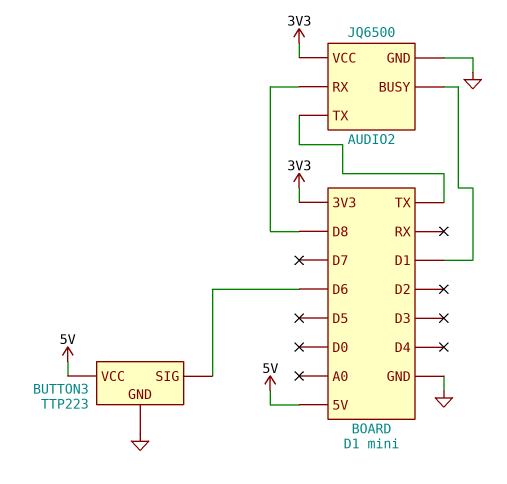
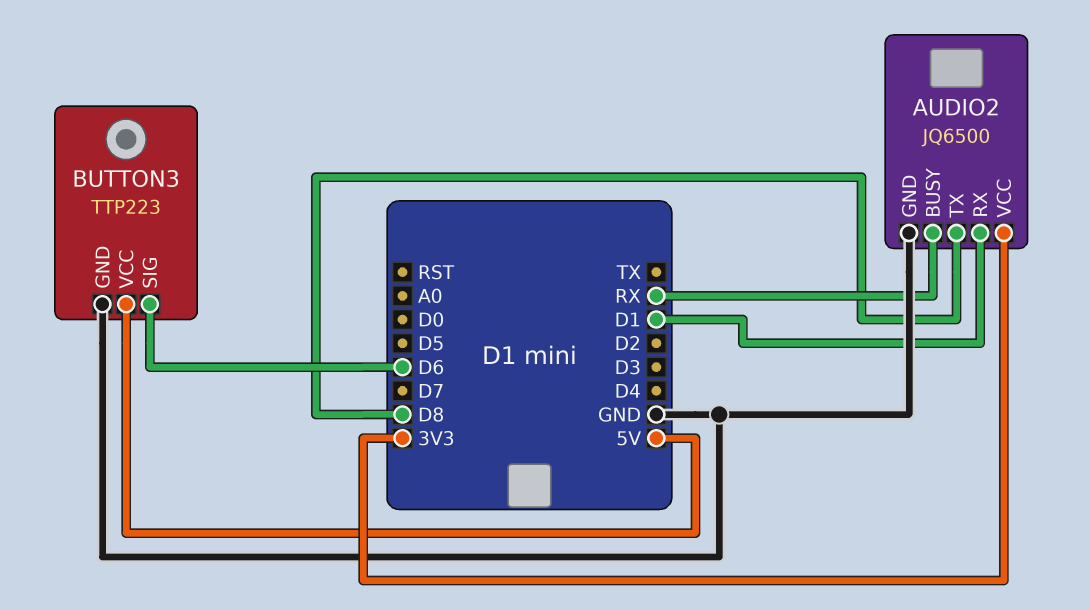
AUDIO2 pin BUSY: D1 -> RX
AUDIO2 pin RX: D8 -> D1
AUDIO2 pin TX: TX -> D8

